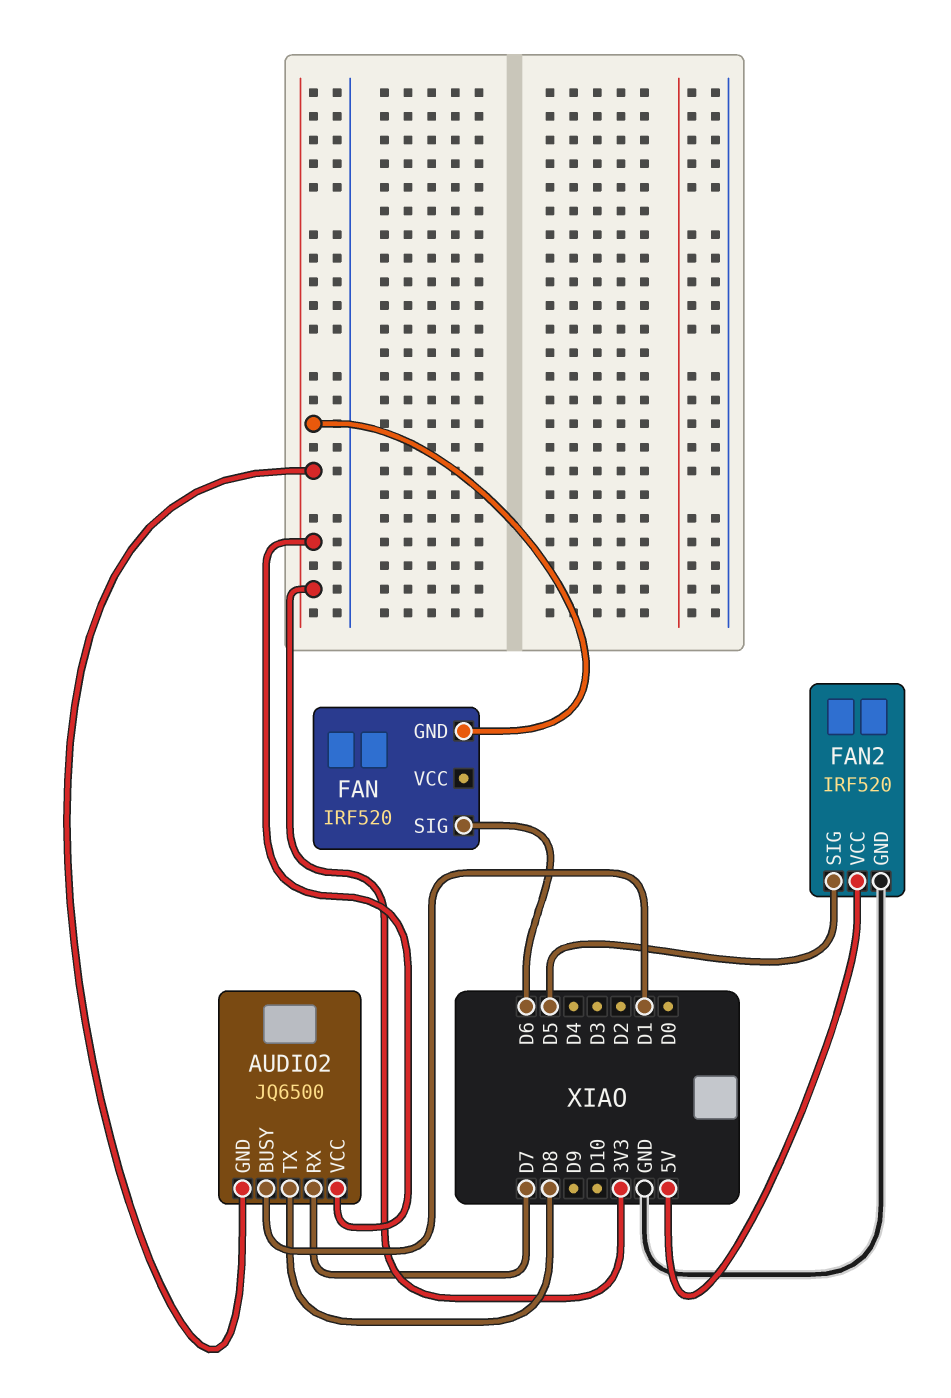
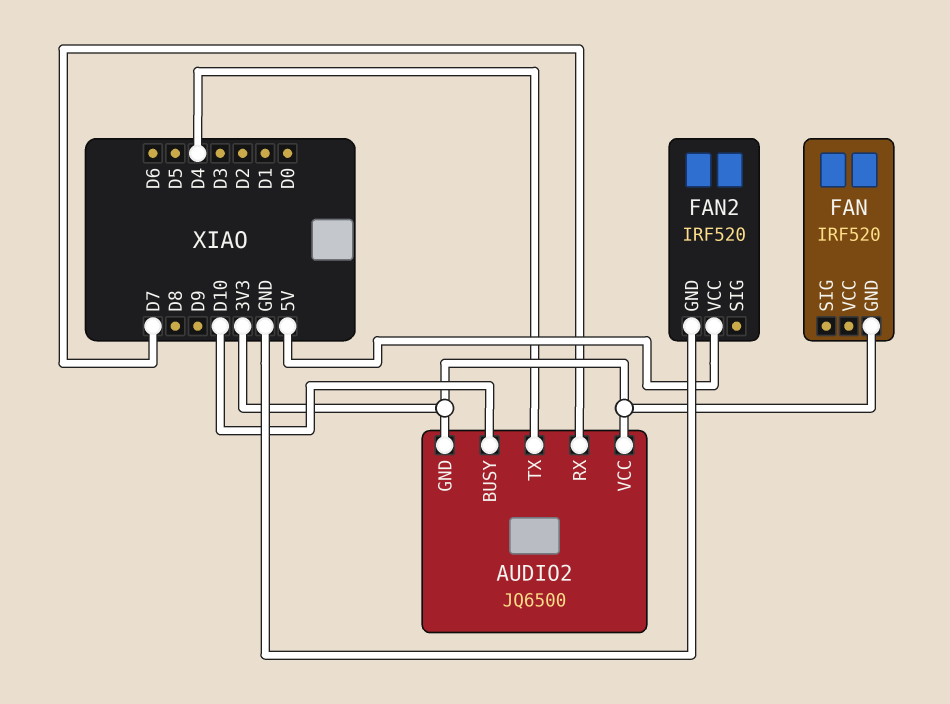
AUDIO2 pin BUSY: D1 -> D10
AUDIO2 pin TX: D8 -> D4
FAN pin SIG: D6 -> none
FAN2 pin SIG: D5 -> none

